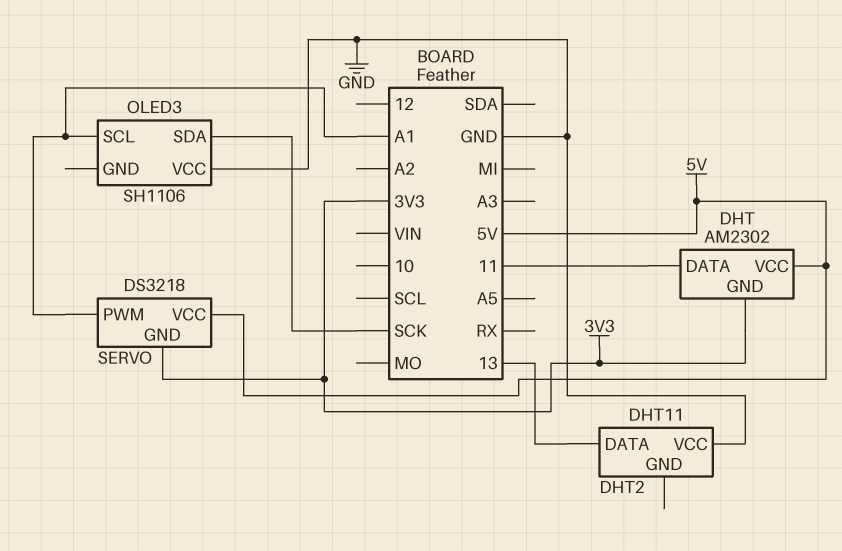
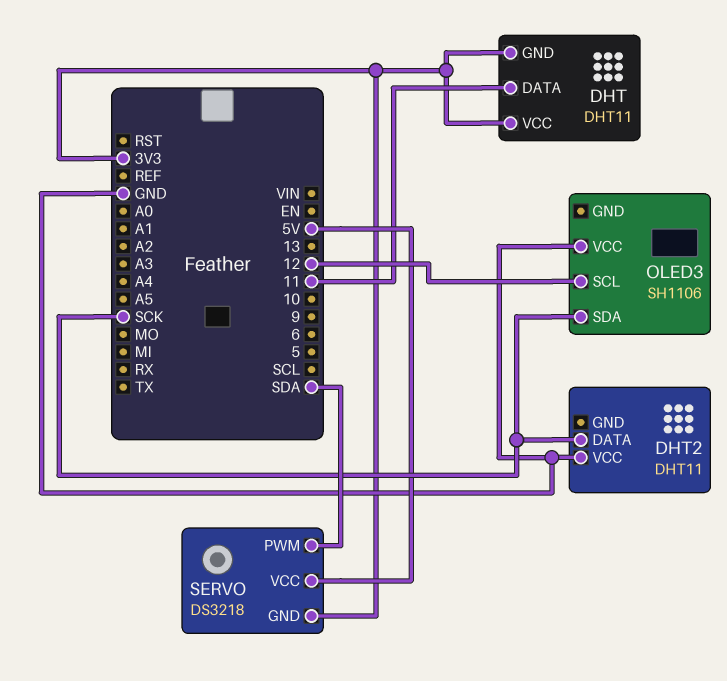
DHT: AM2302 -> DHT11
DHT pin VCC: 5V -> 3V3
DHT2 pin DATA: 13 -> SCK
OLED3 pin SCL: A1 -> 12
SERVO pin PWM: A1 -> SDA

